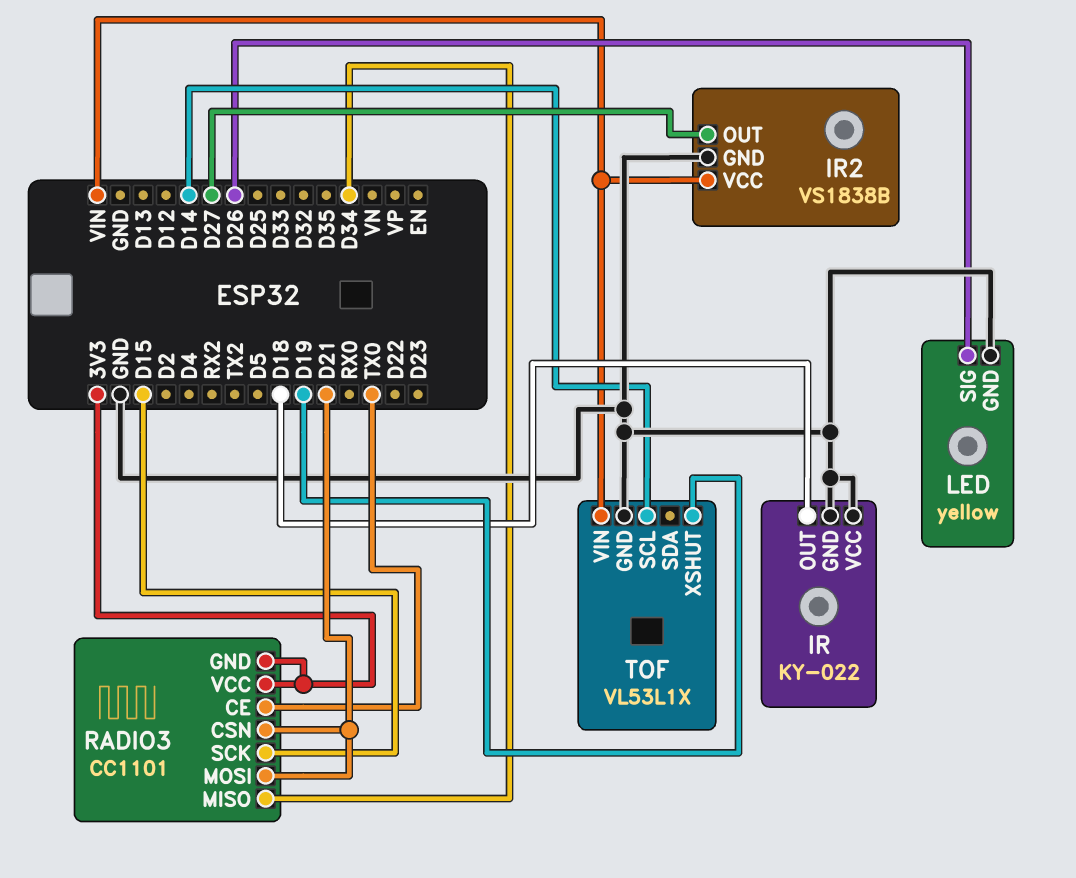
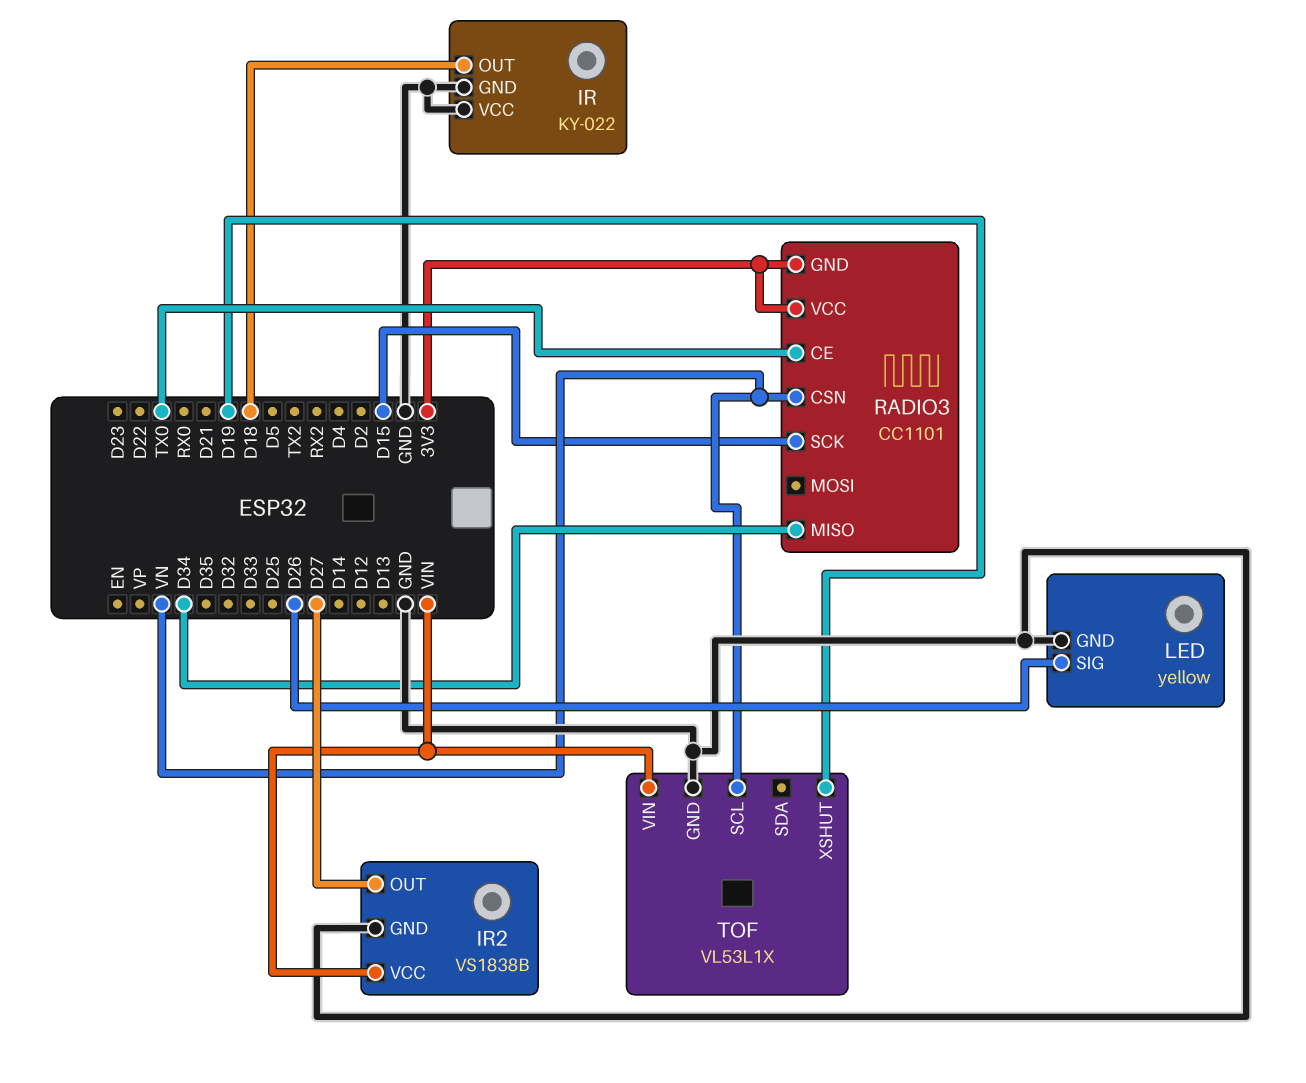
RADIO3 pin CSN: D21 -> VN
RADIO3 pin MOSI: D21 -> none
TOF pin SCL: D14 -> VN

